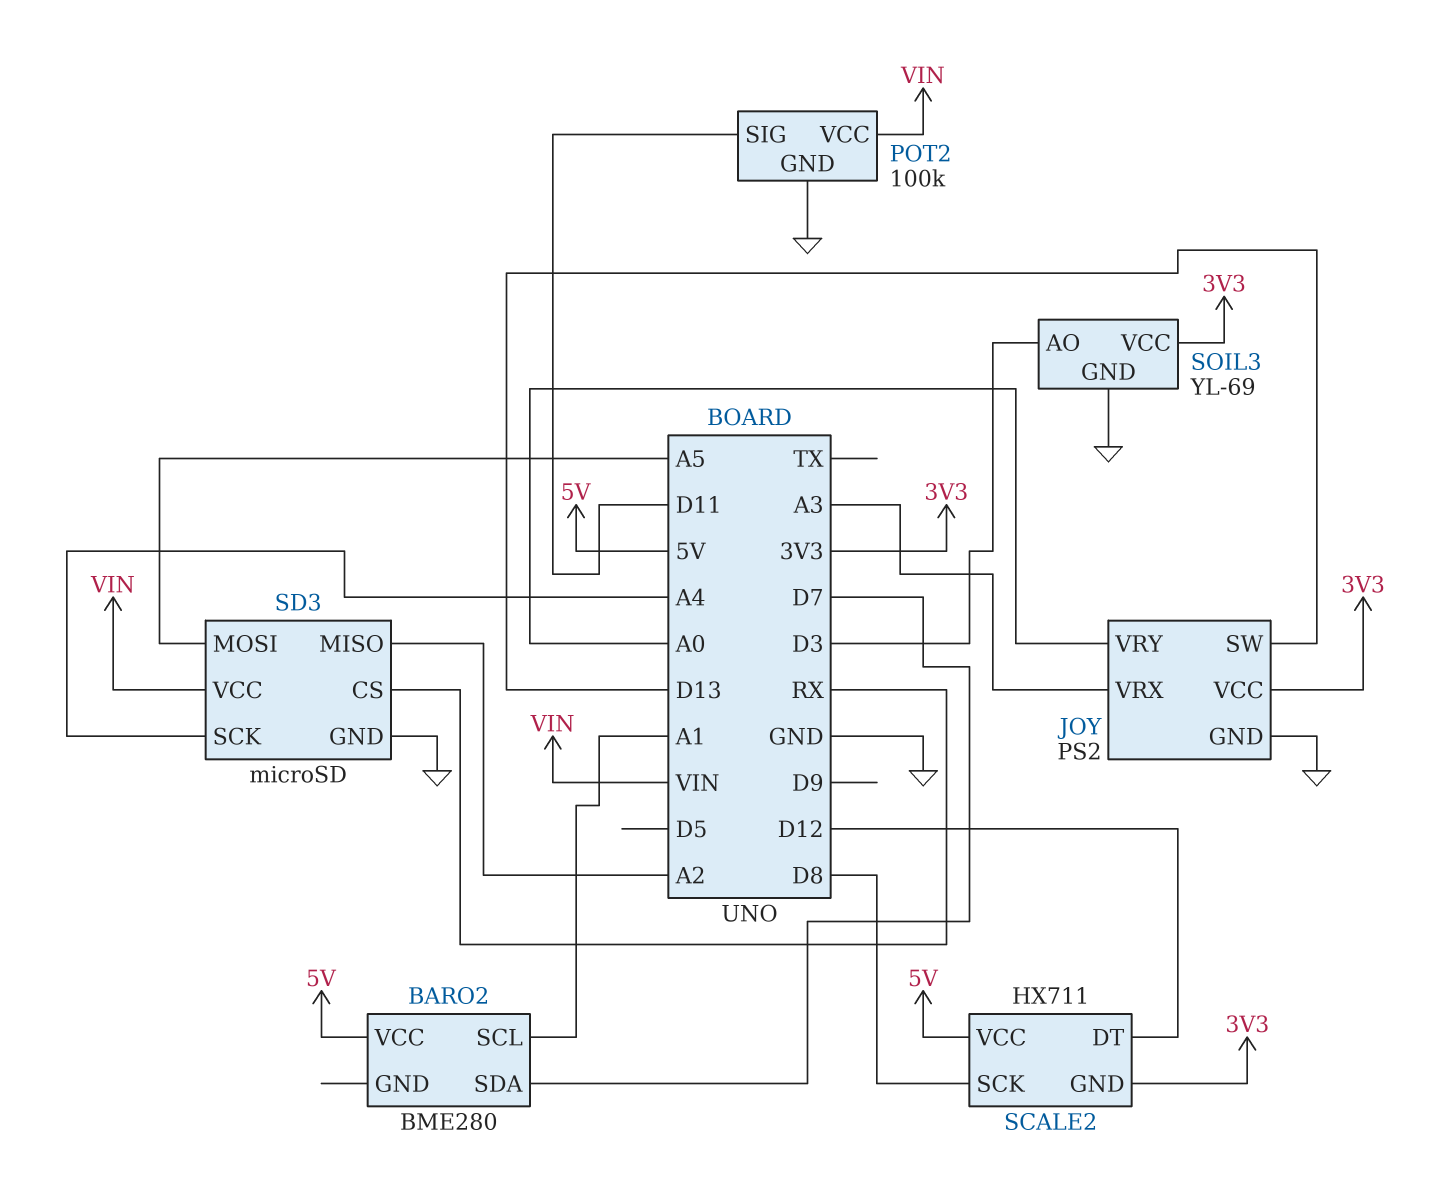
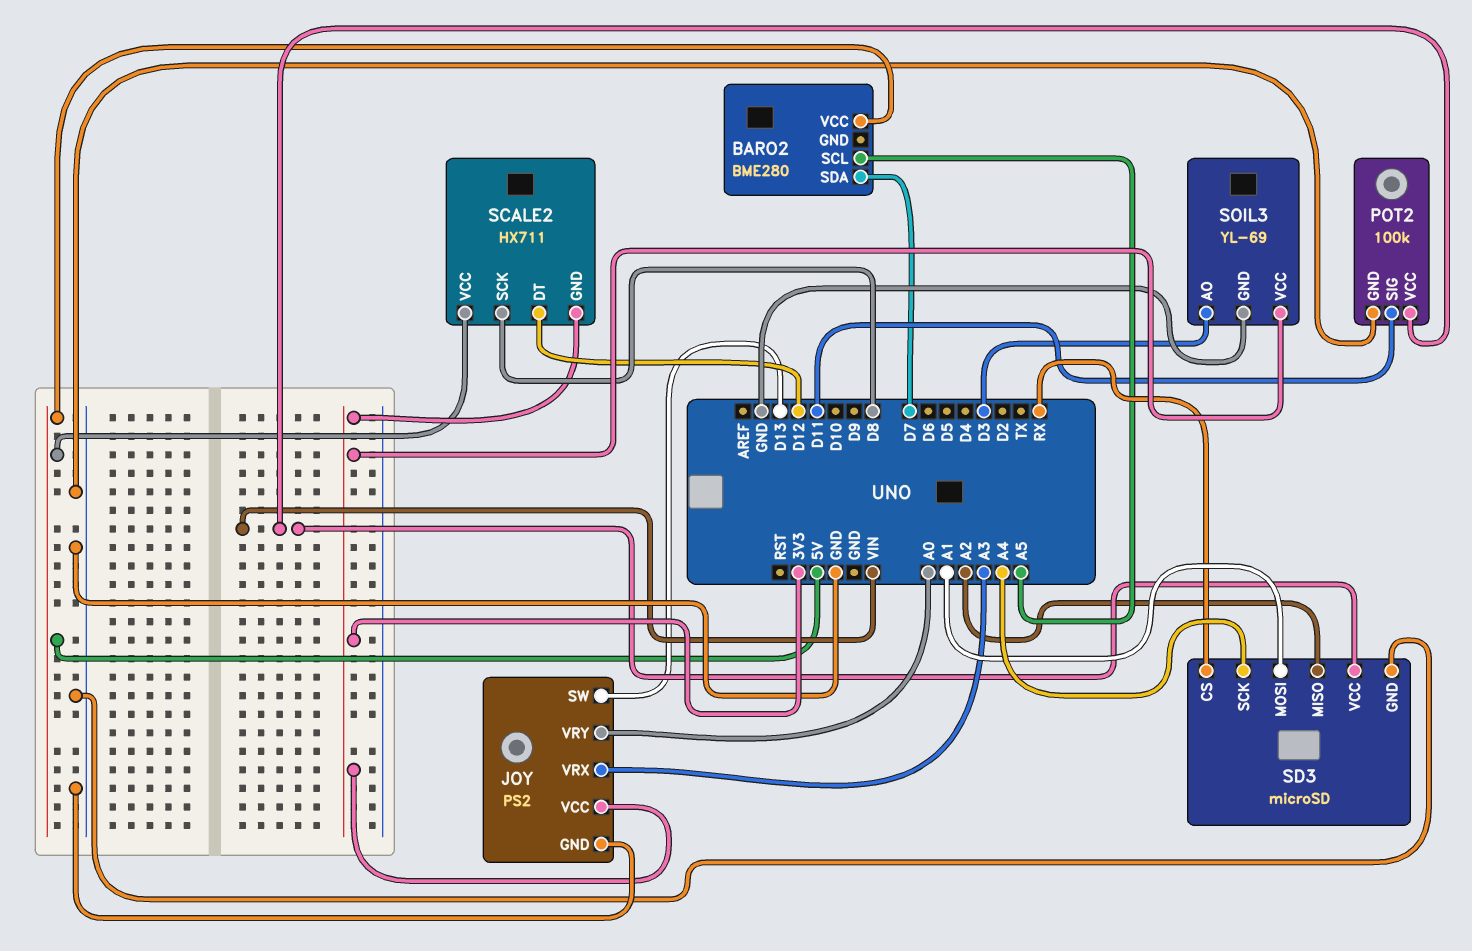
BARO2 pin SCL: A1 -> A5
SD3 pin MOSI: A5 -> A1

